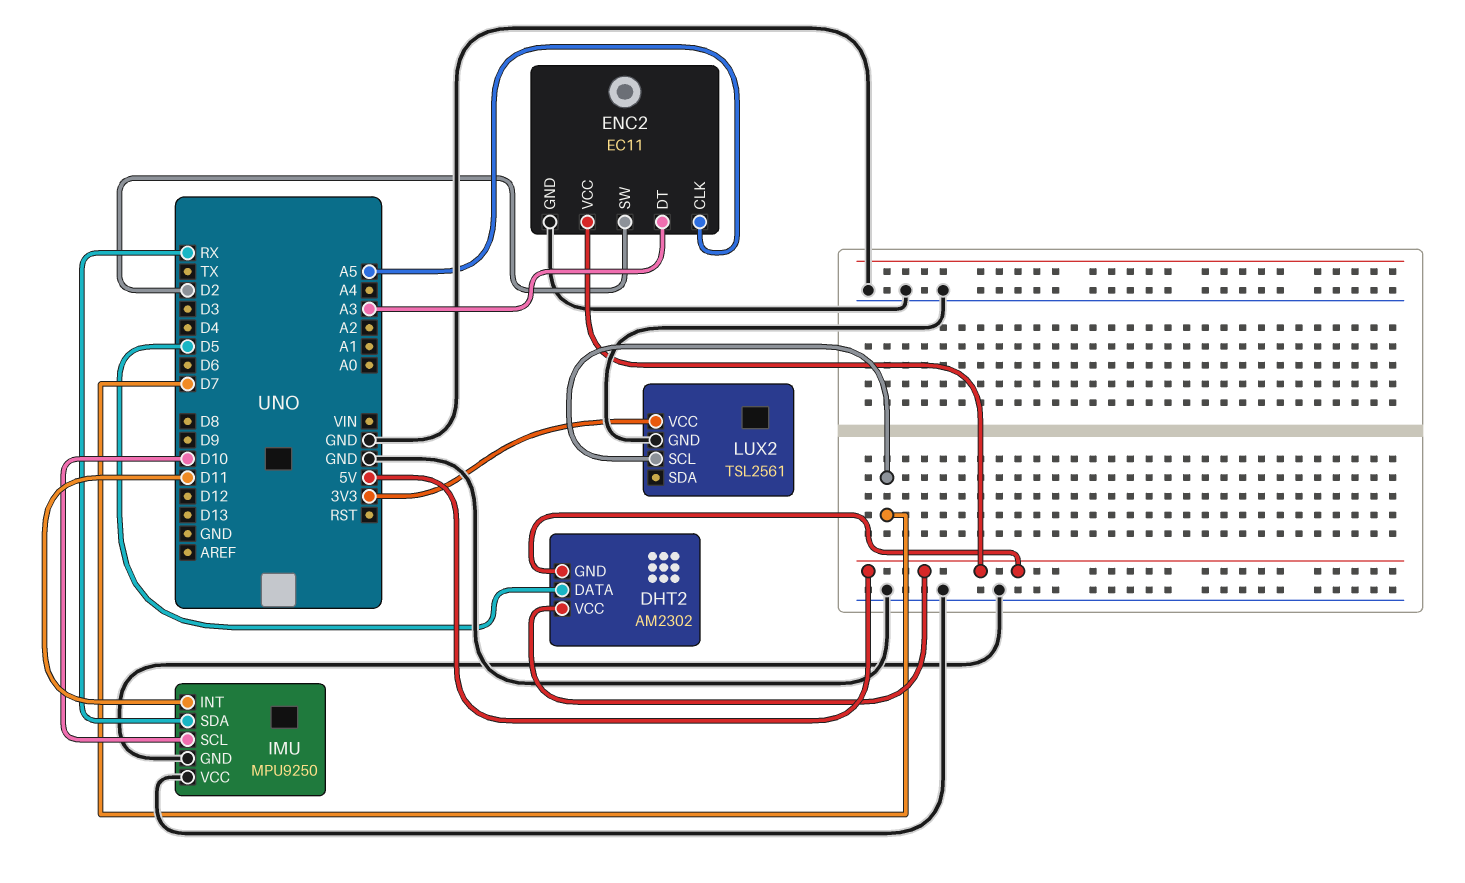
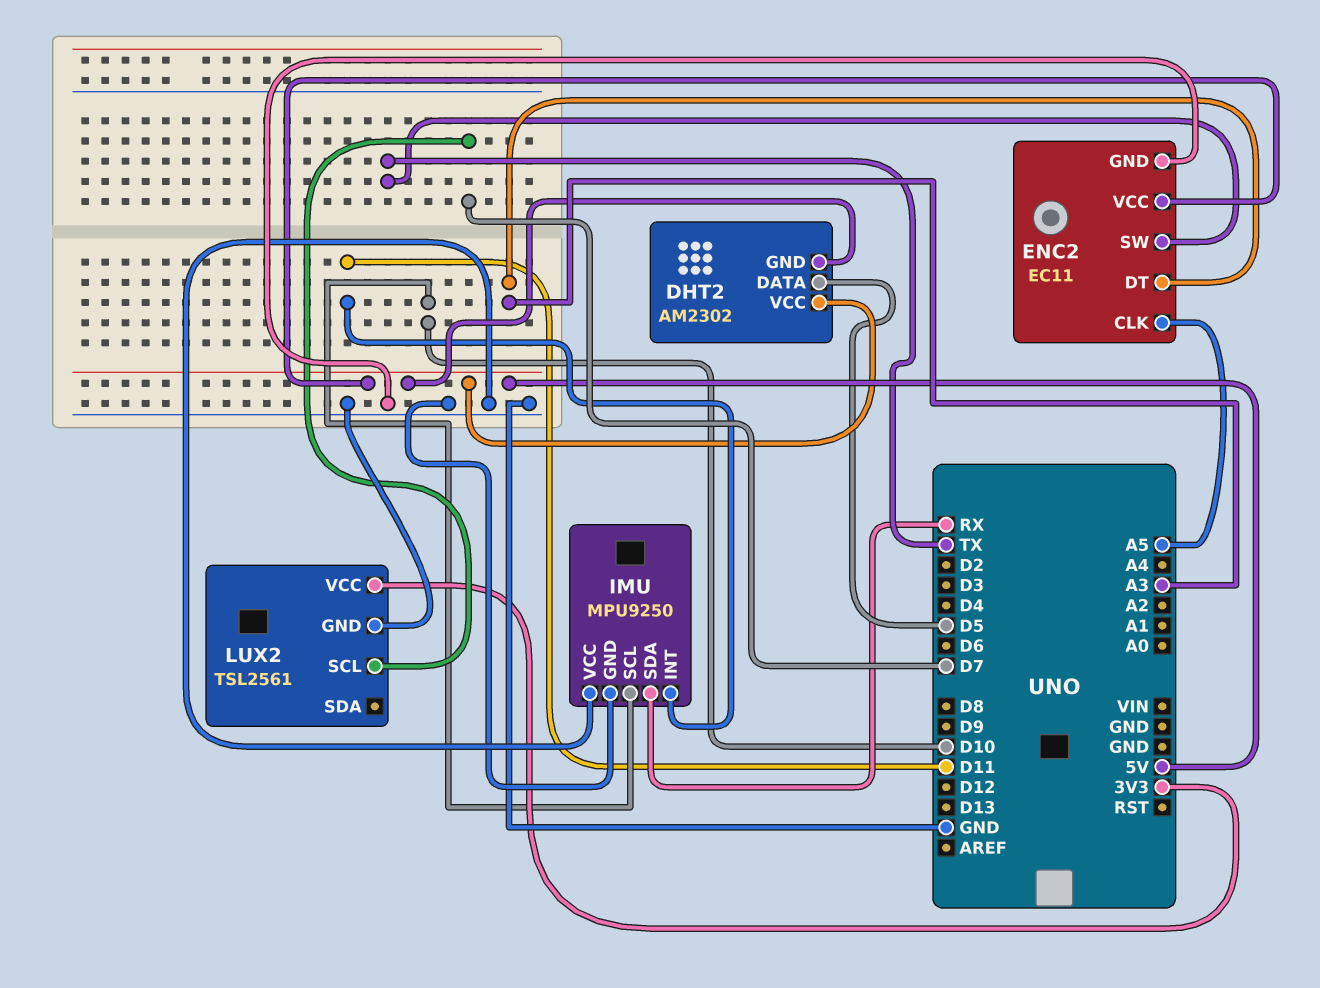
ENC2 pin SW: D2 -> TX

